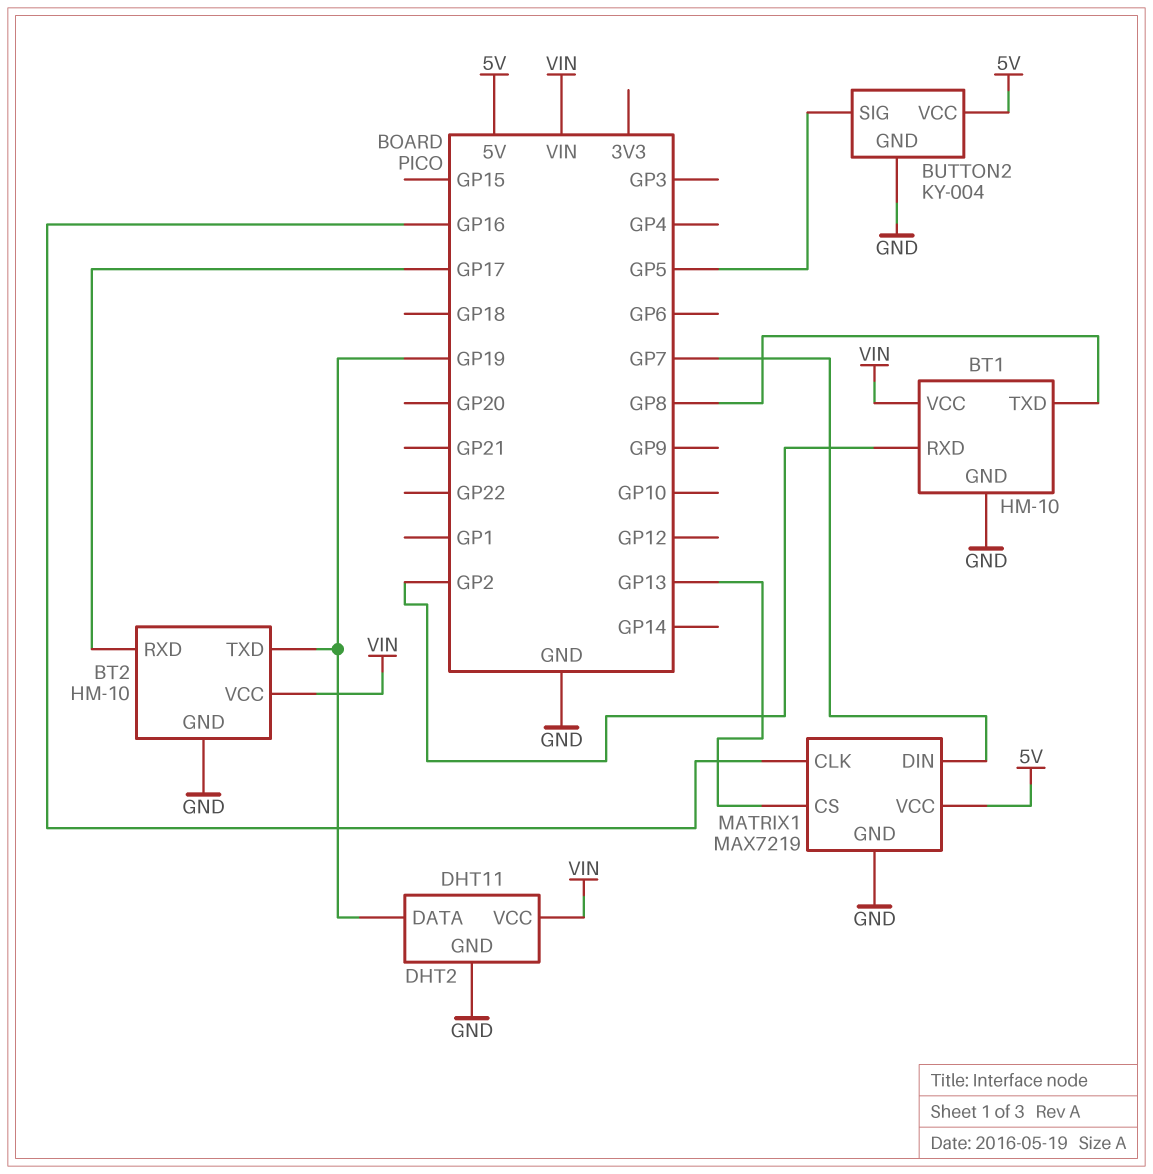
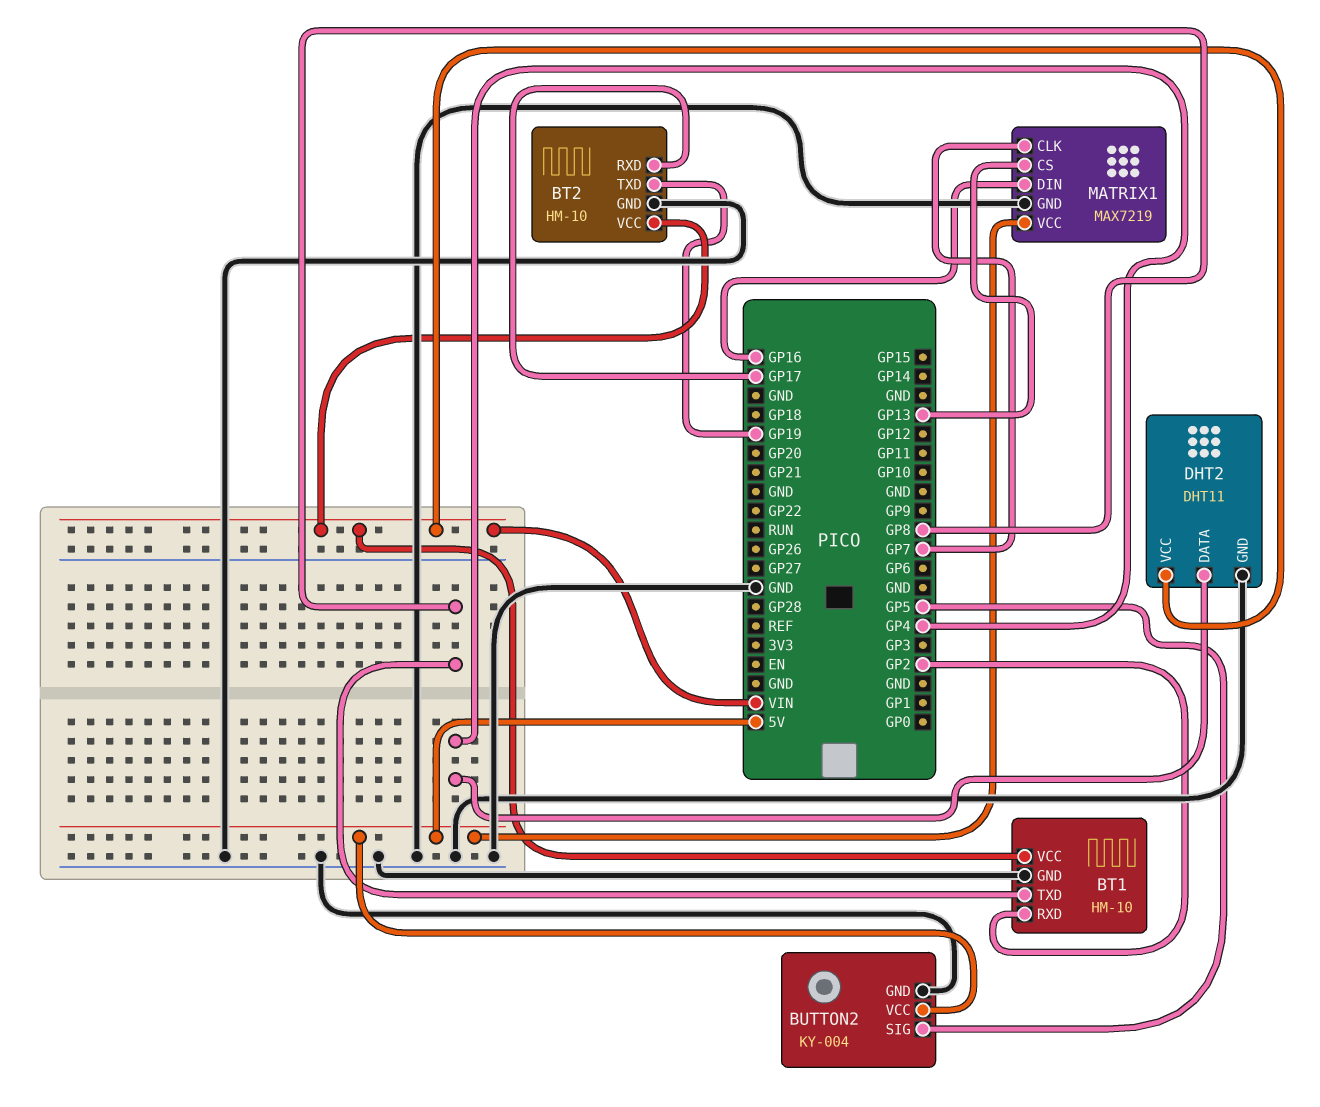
DHT2 pin DATA: GP19 -> GP4
MATRIX1 pin CLK: GP16 -> GP7
MATRIX1 pin DIN: GP7 -> GP16

